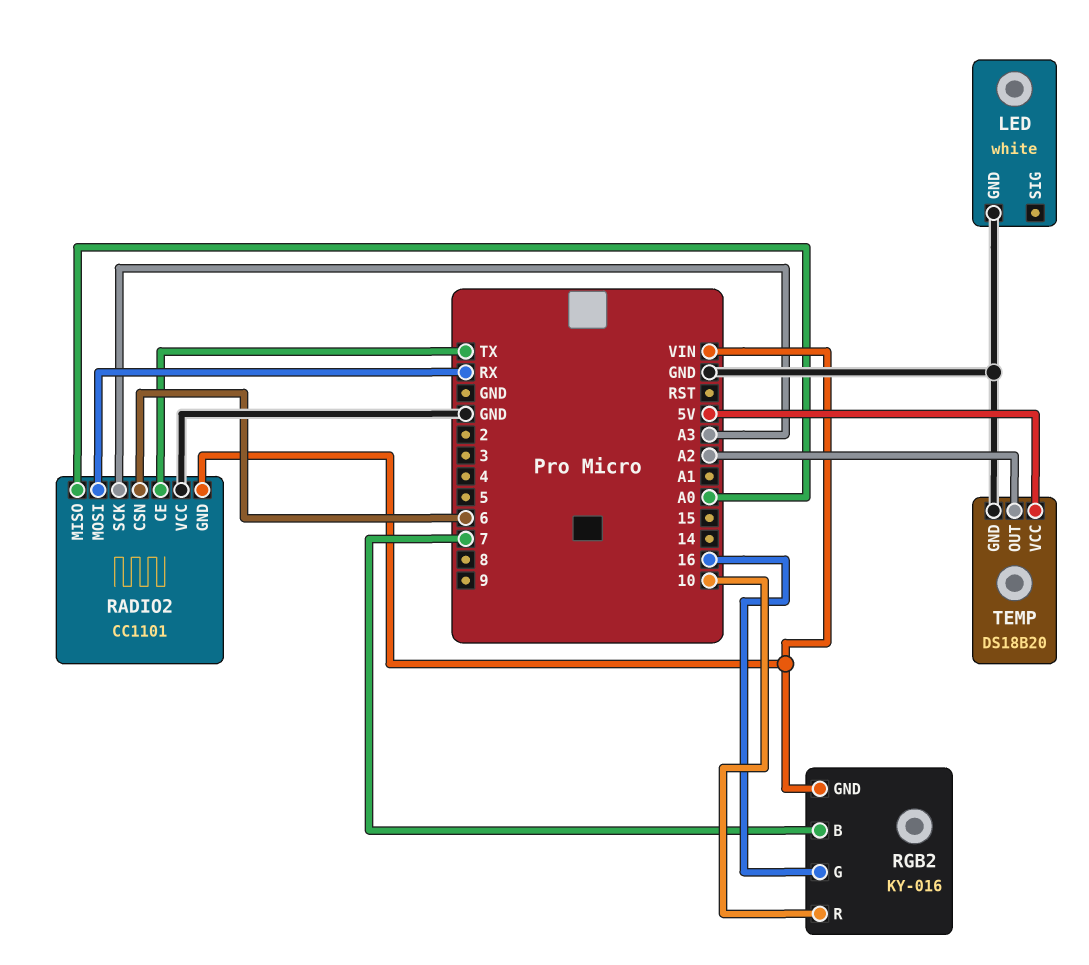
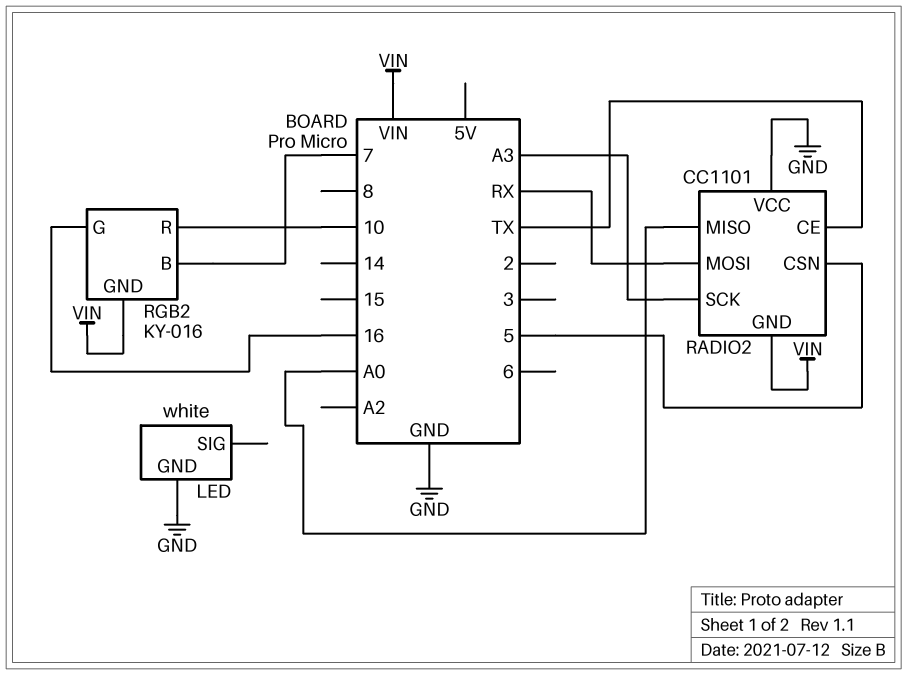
RADIO2 pin CSN: 6 -> 5
TEMP: DS18B20 -> none
TEMP pin GND: GND -> none
TEMP pin OUT: A2 -> none
TEMP pin VCC: 5V -> none

